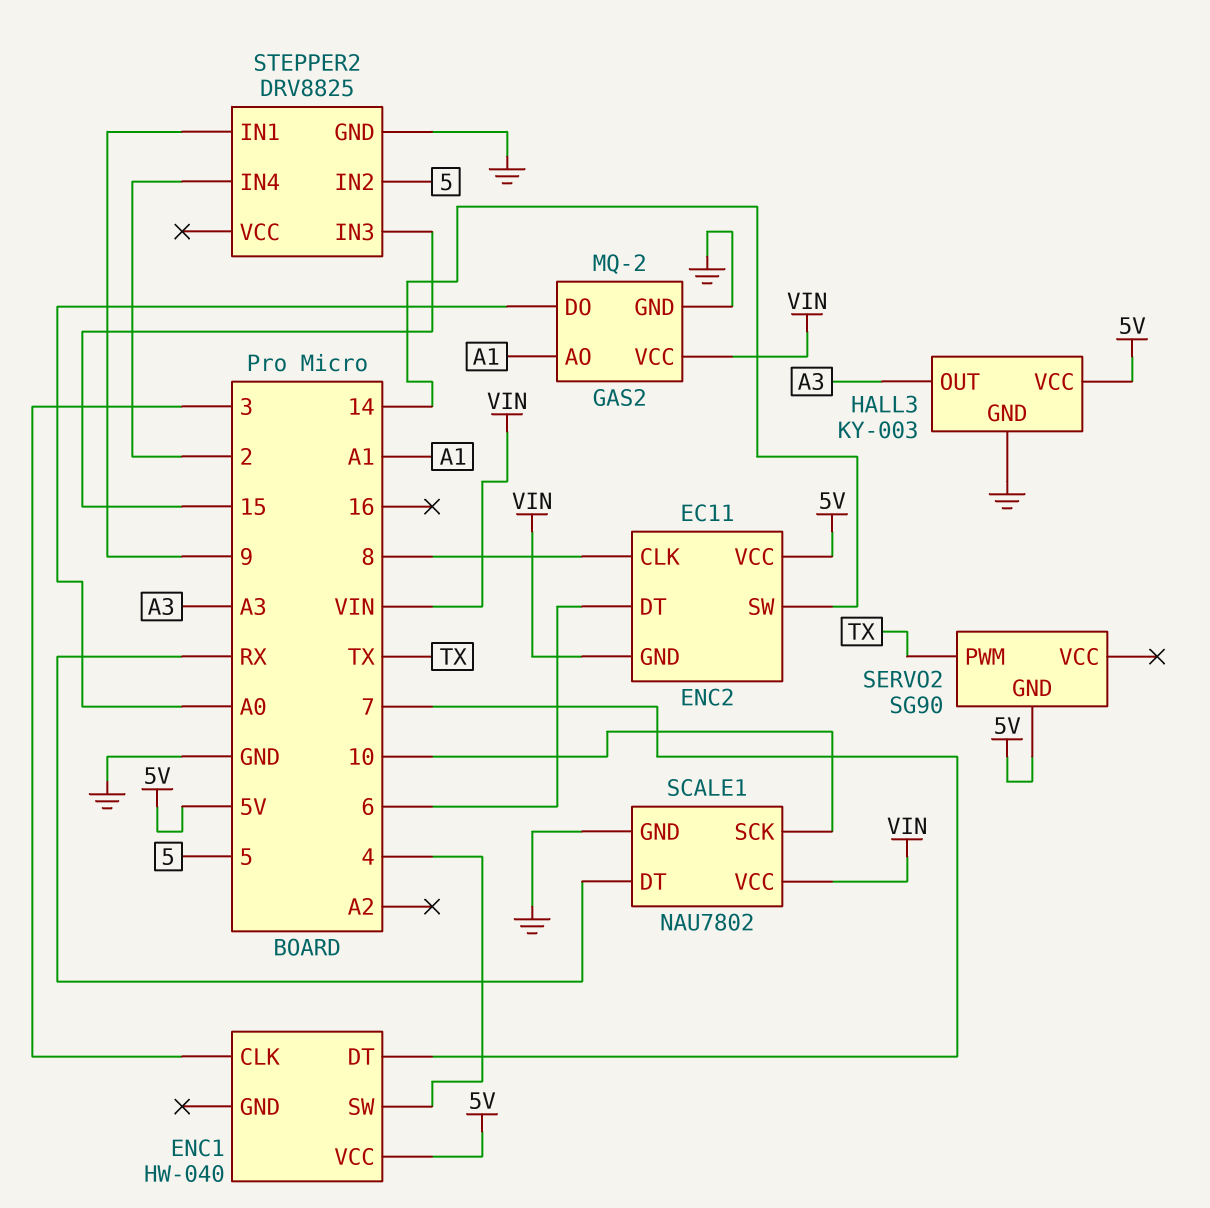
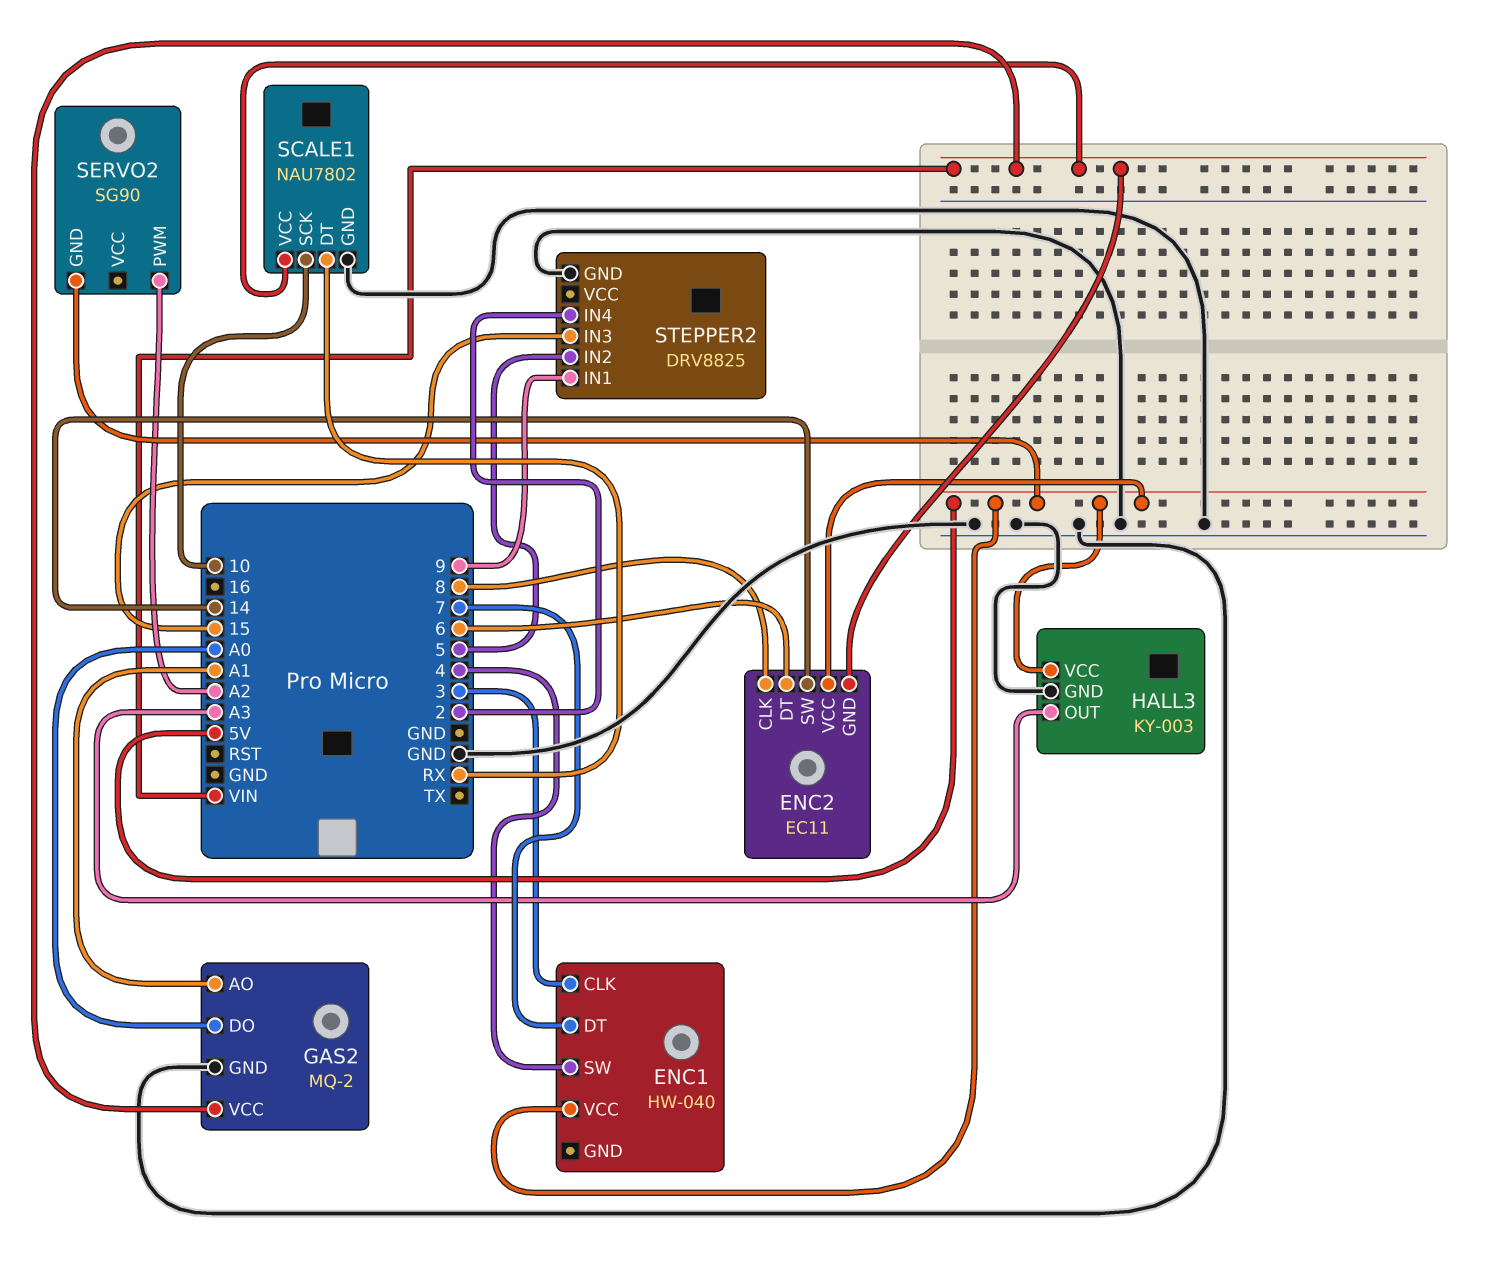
SERVO2 pin PWM: TX -> A2

